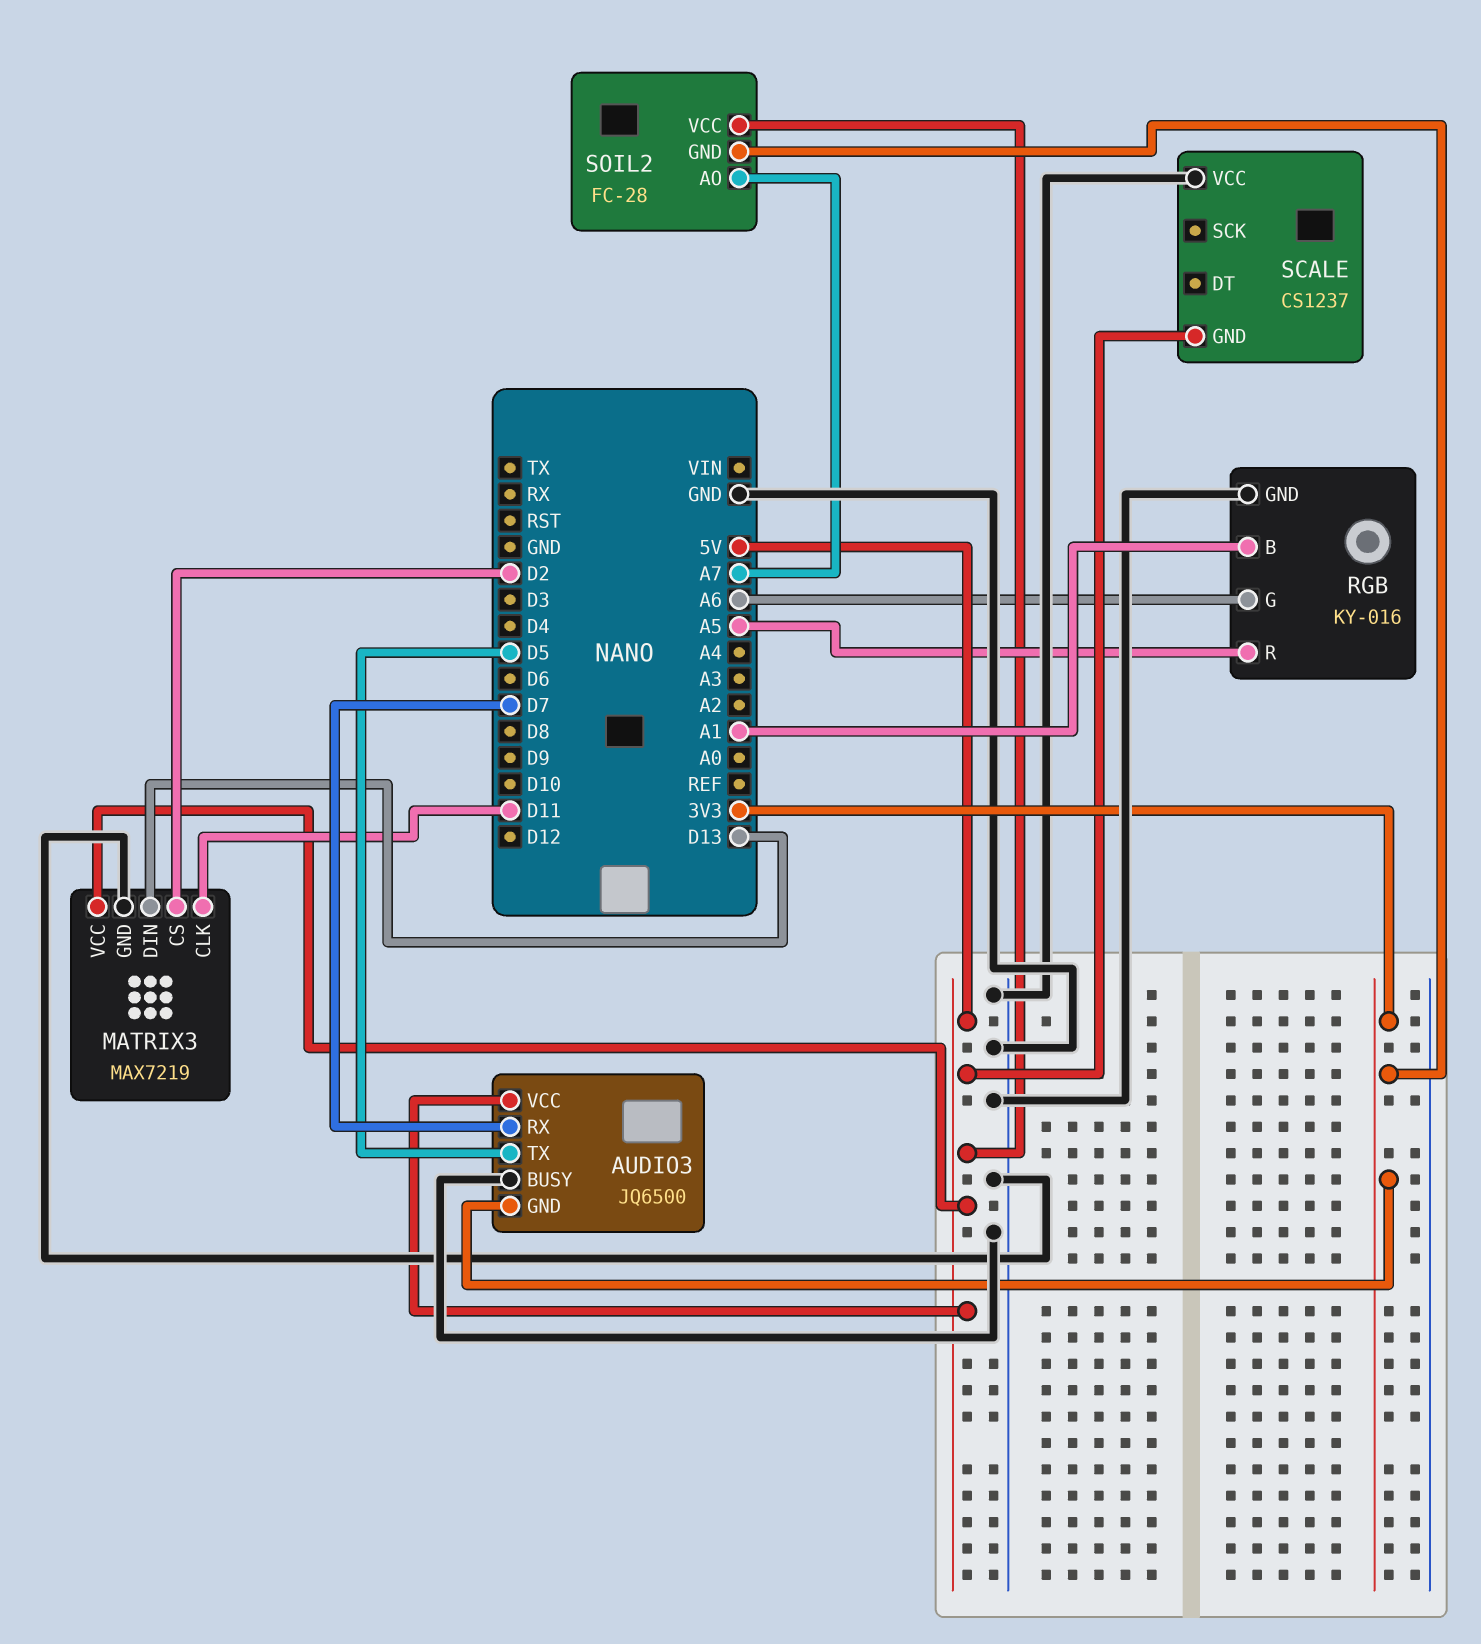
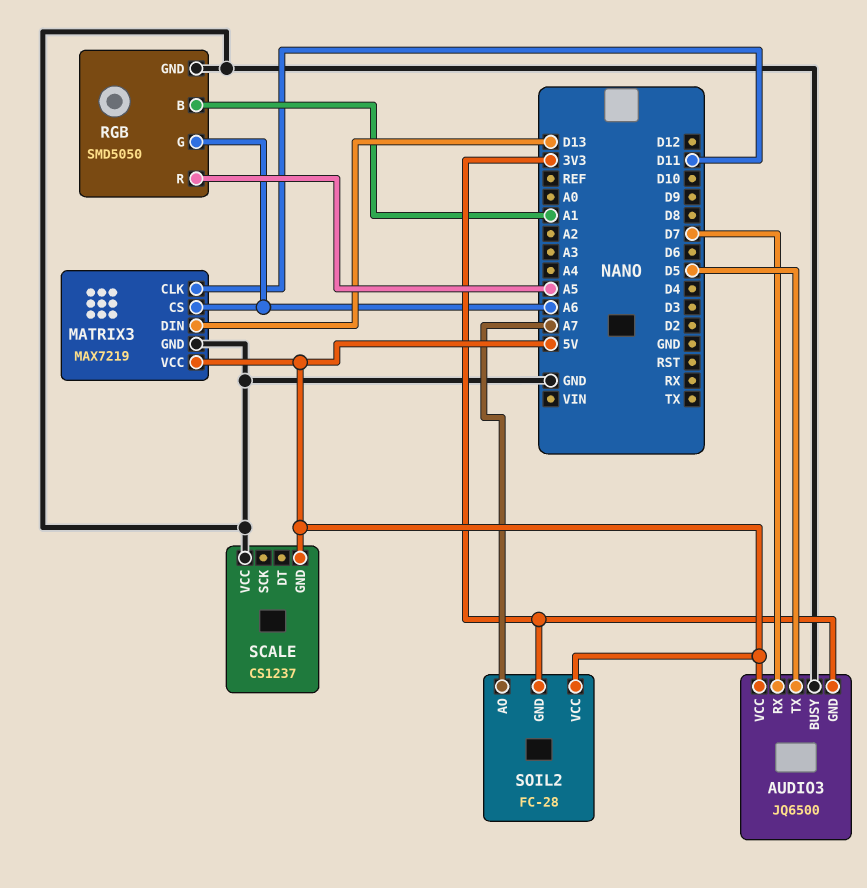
MATRIX3 pin CS: D2 -> A6
RGB: KY-016 -> SMD5050

